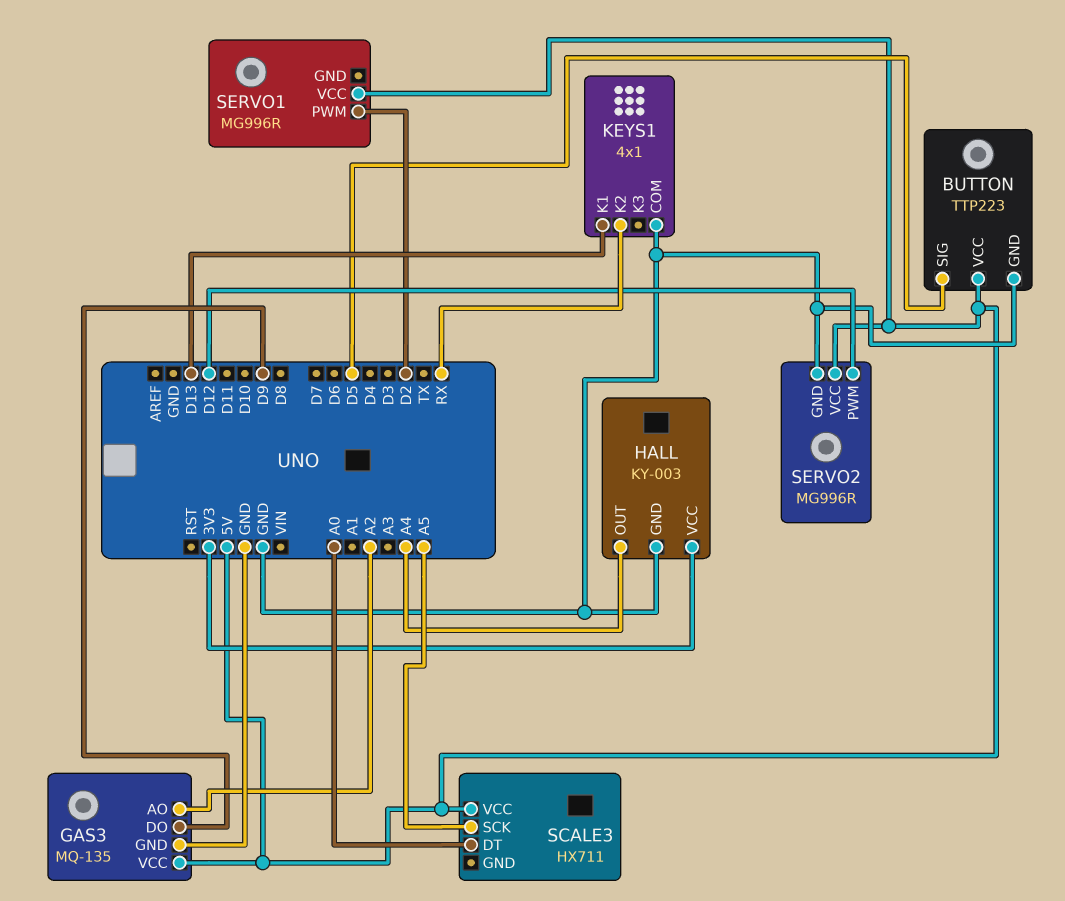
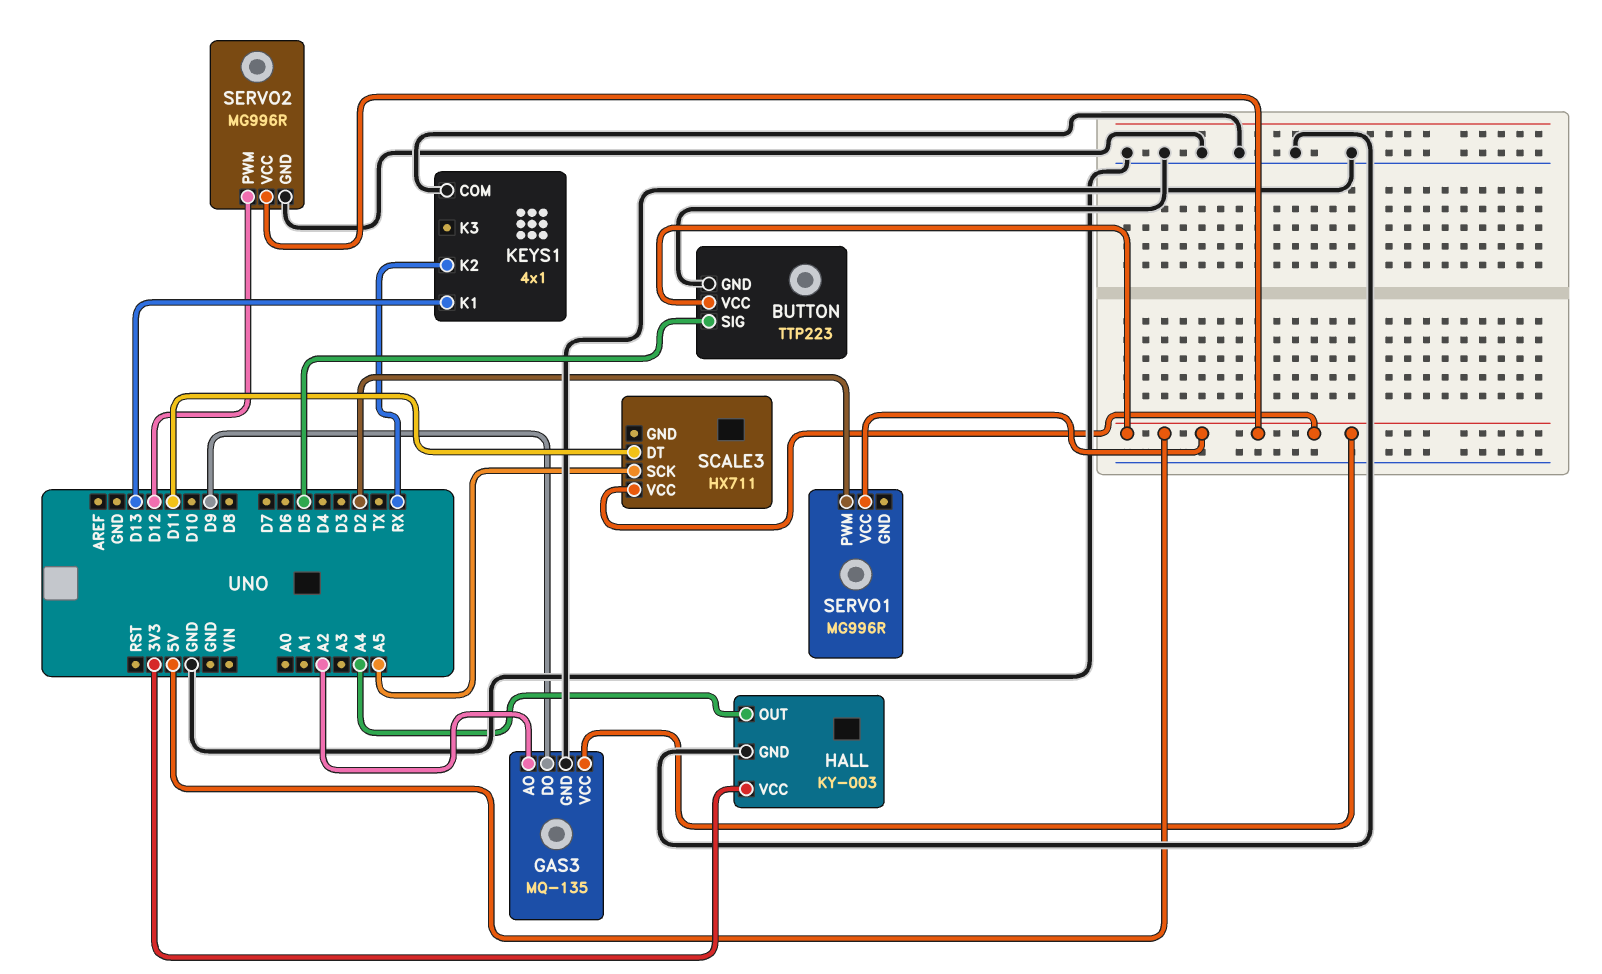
SCALE3 pin DT: A0 -> D11

